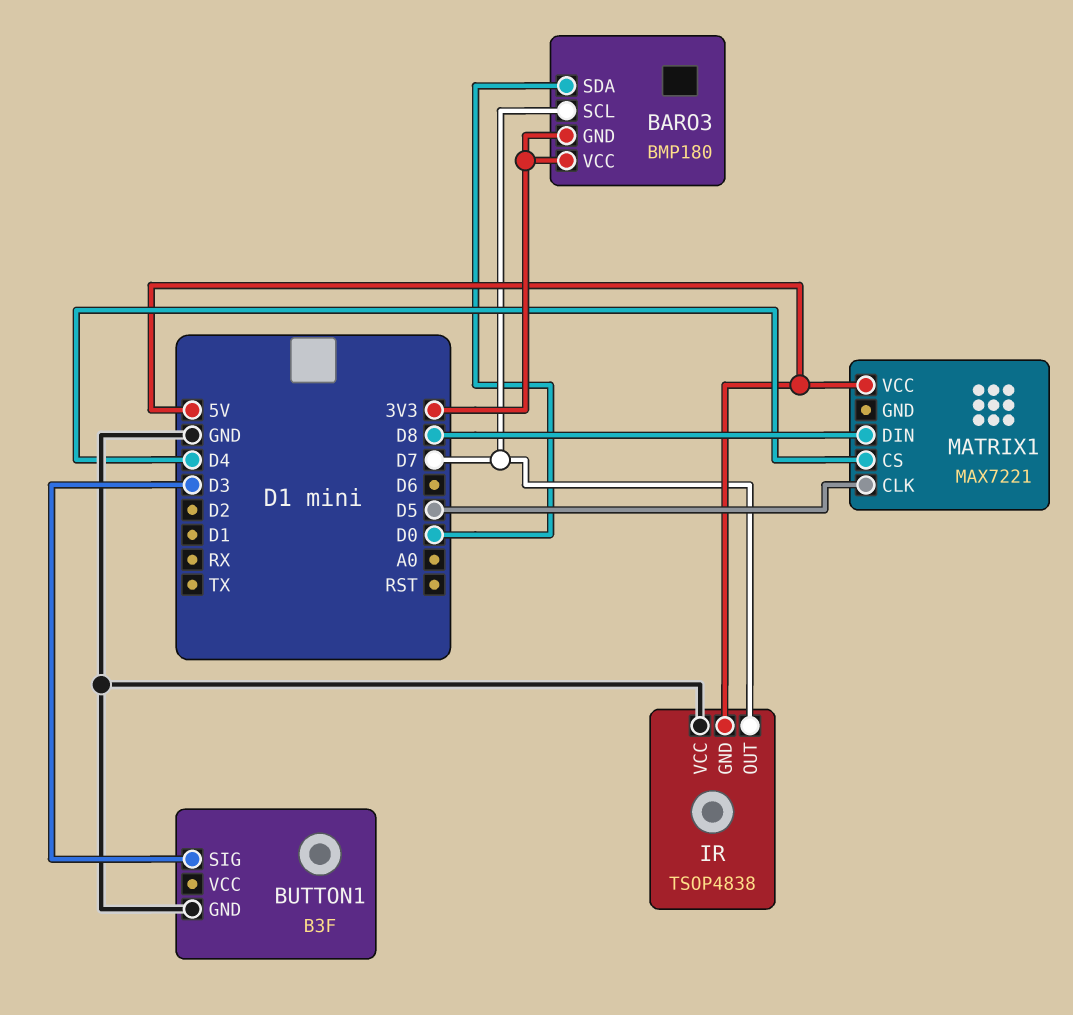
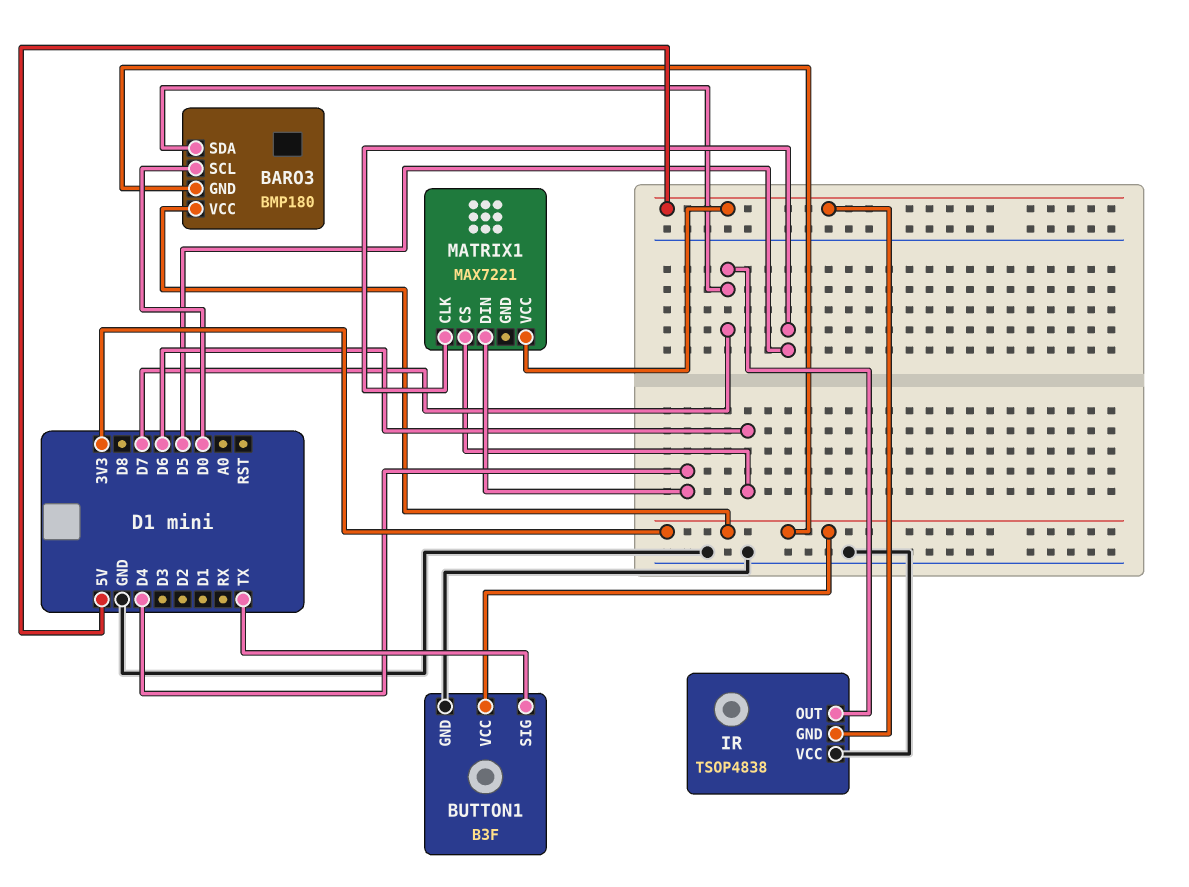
BARO3 pin SCL: D7 -> D0
BARO3 pin SDA: D0 -> D7
BUTTON1 pin SIG: D3 -> TX
BUTTON1 pin VCC: none -> 3V3
MATRIX1 pin CS: D4 -> D6
MATRIX1 pin DIN: D8 -> D4

